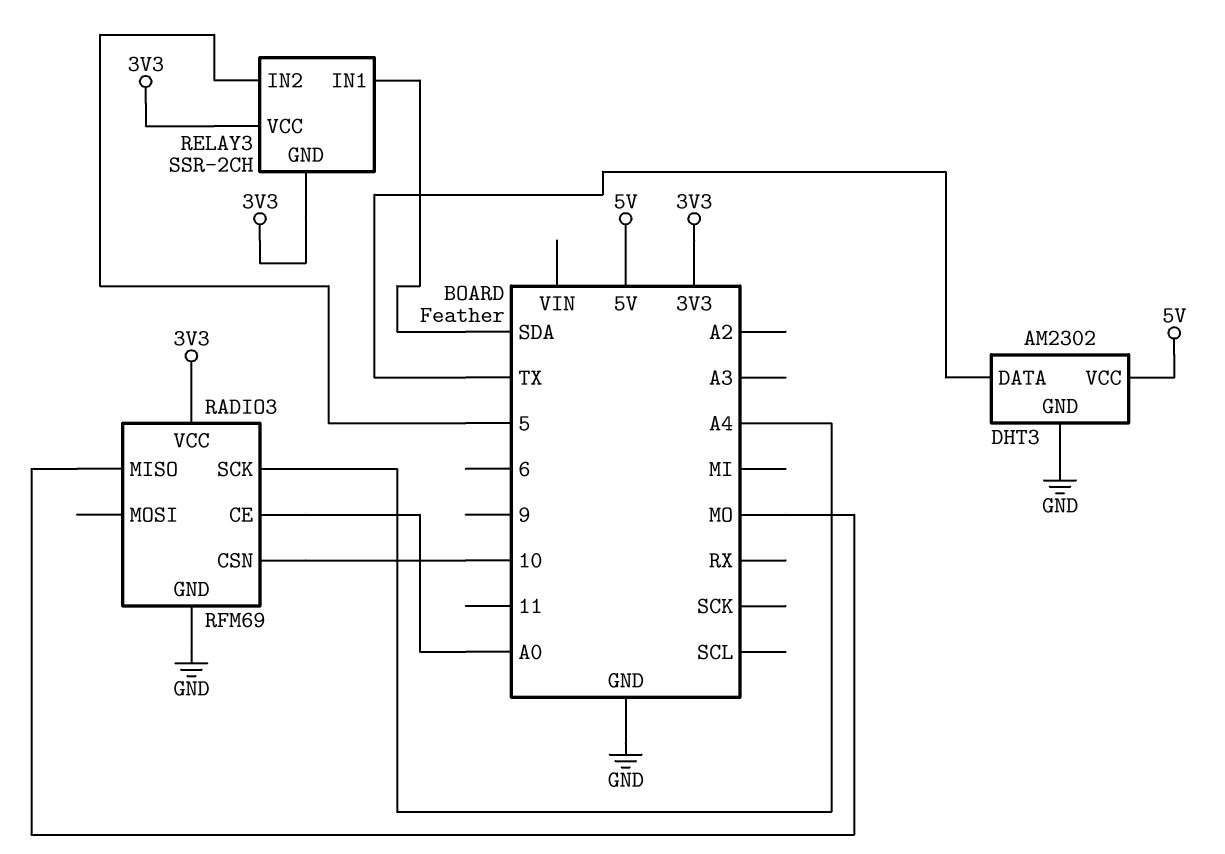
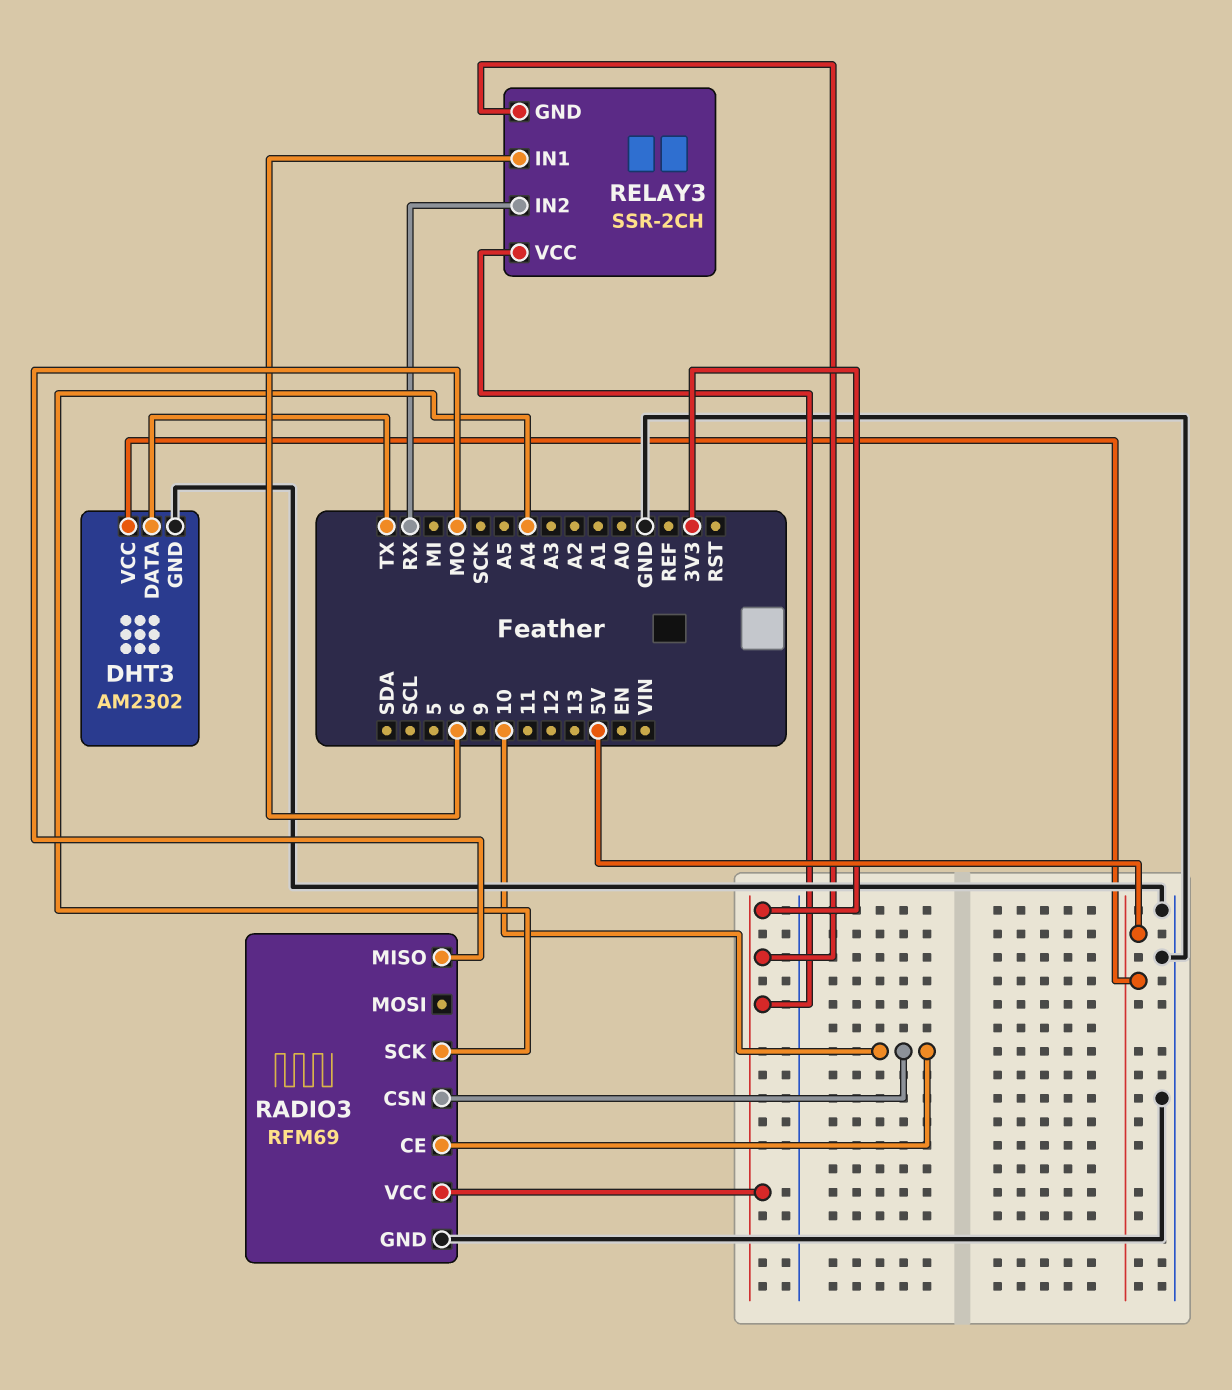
RADIO3 pin CE: A0 -> 10
RELAY3 pin IN1: SDA -> 6
RELAY3 pin IN2: 5 -> RX

